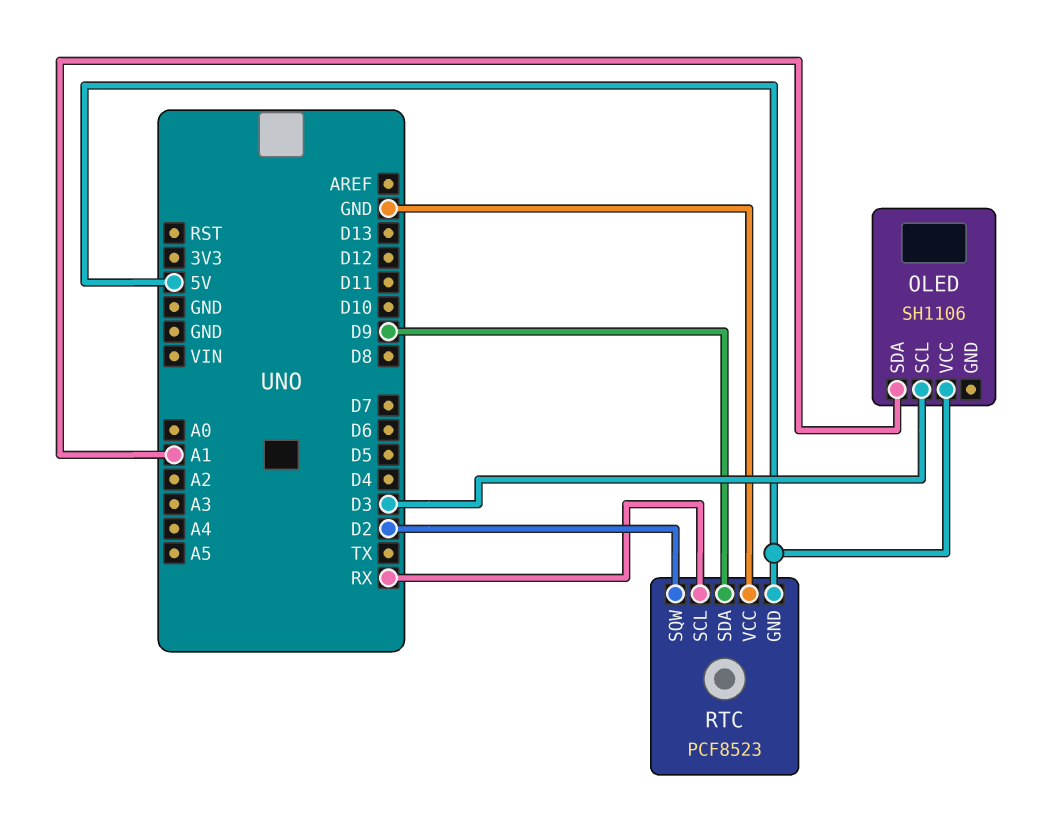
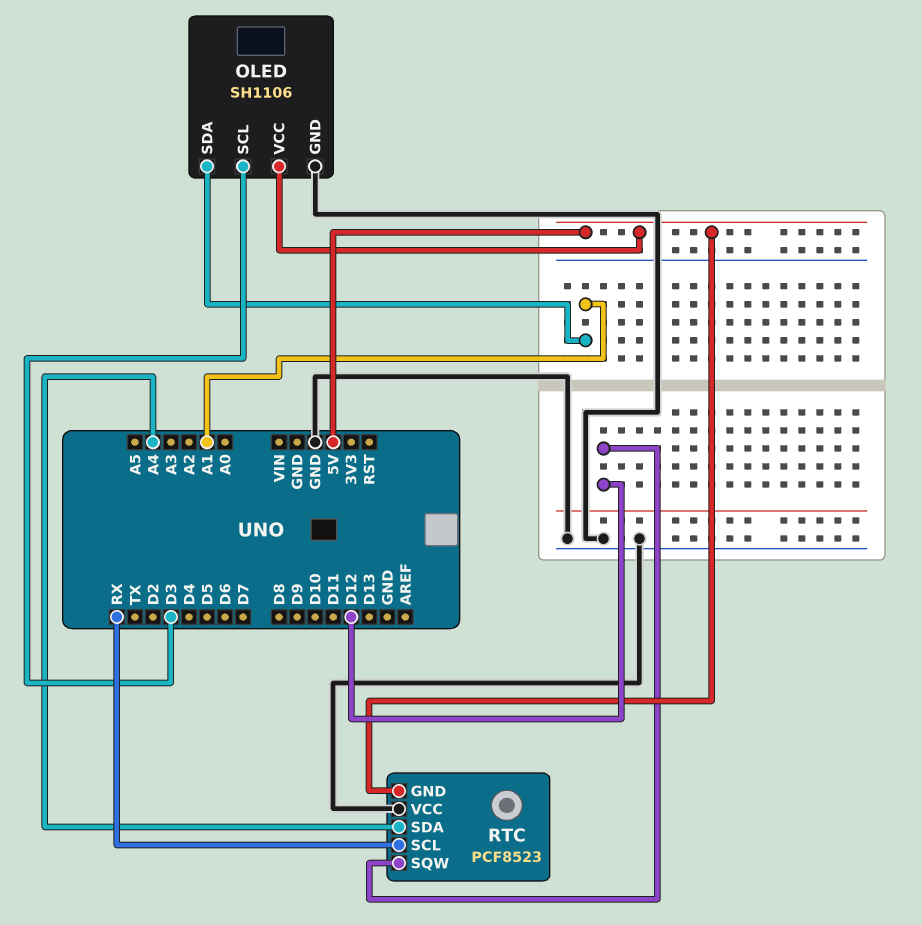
OLED pin GND: none -> GND
RTC pin SDA: D9 -> A4
RTC pin SQW: D2 -> D12

